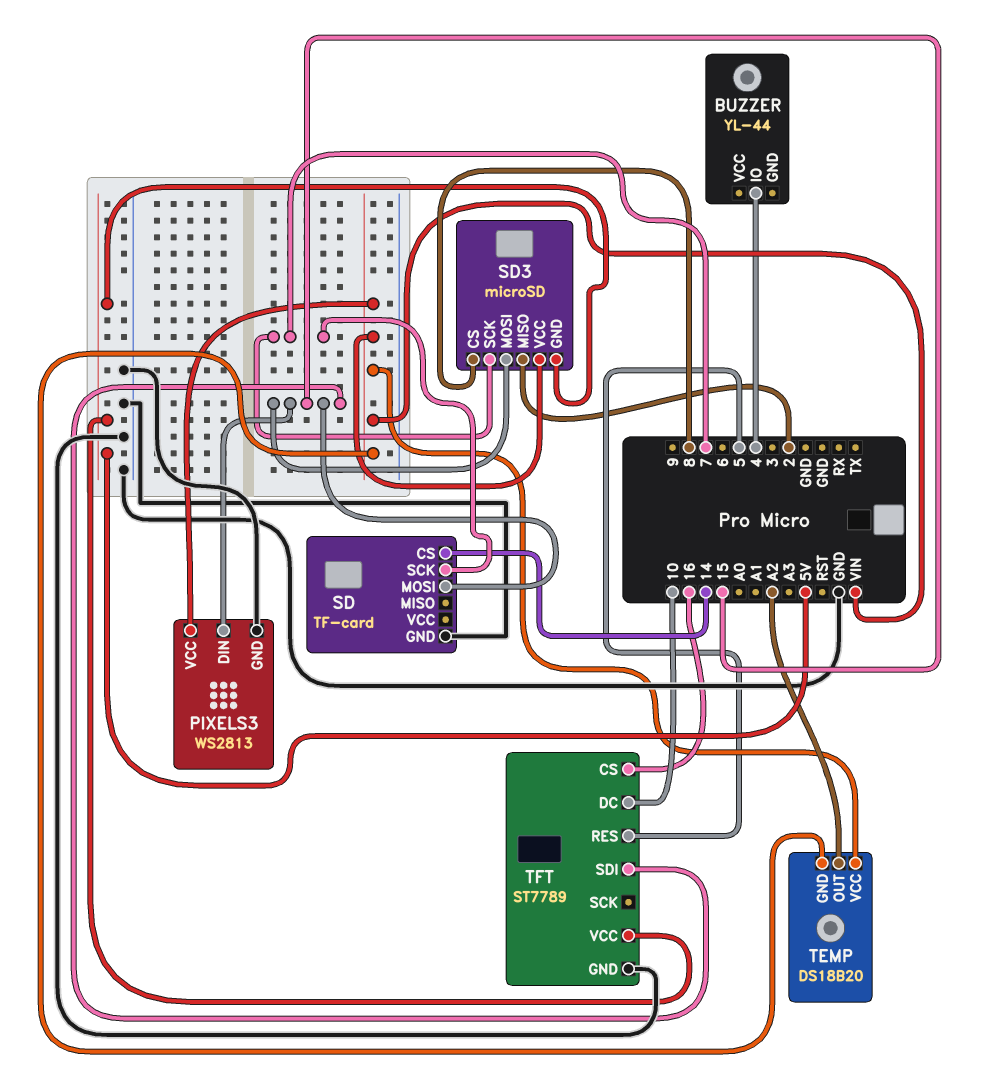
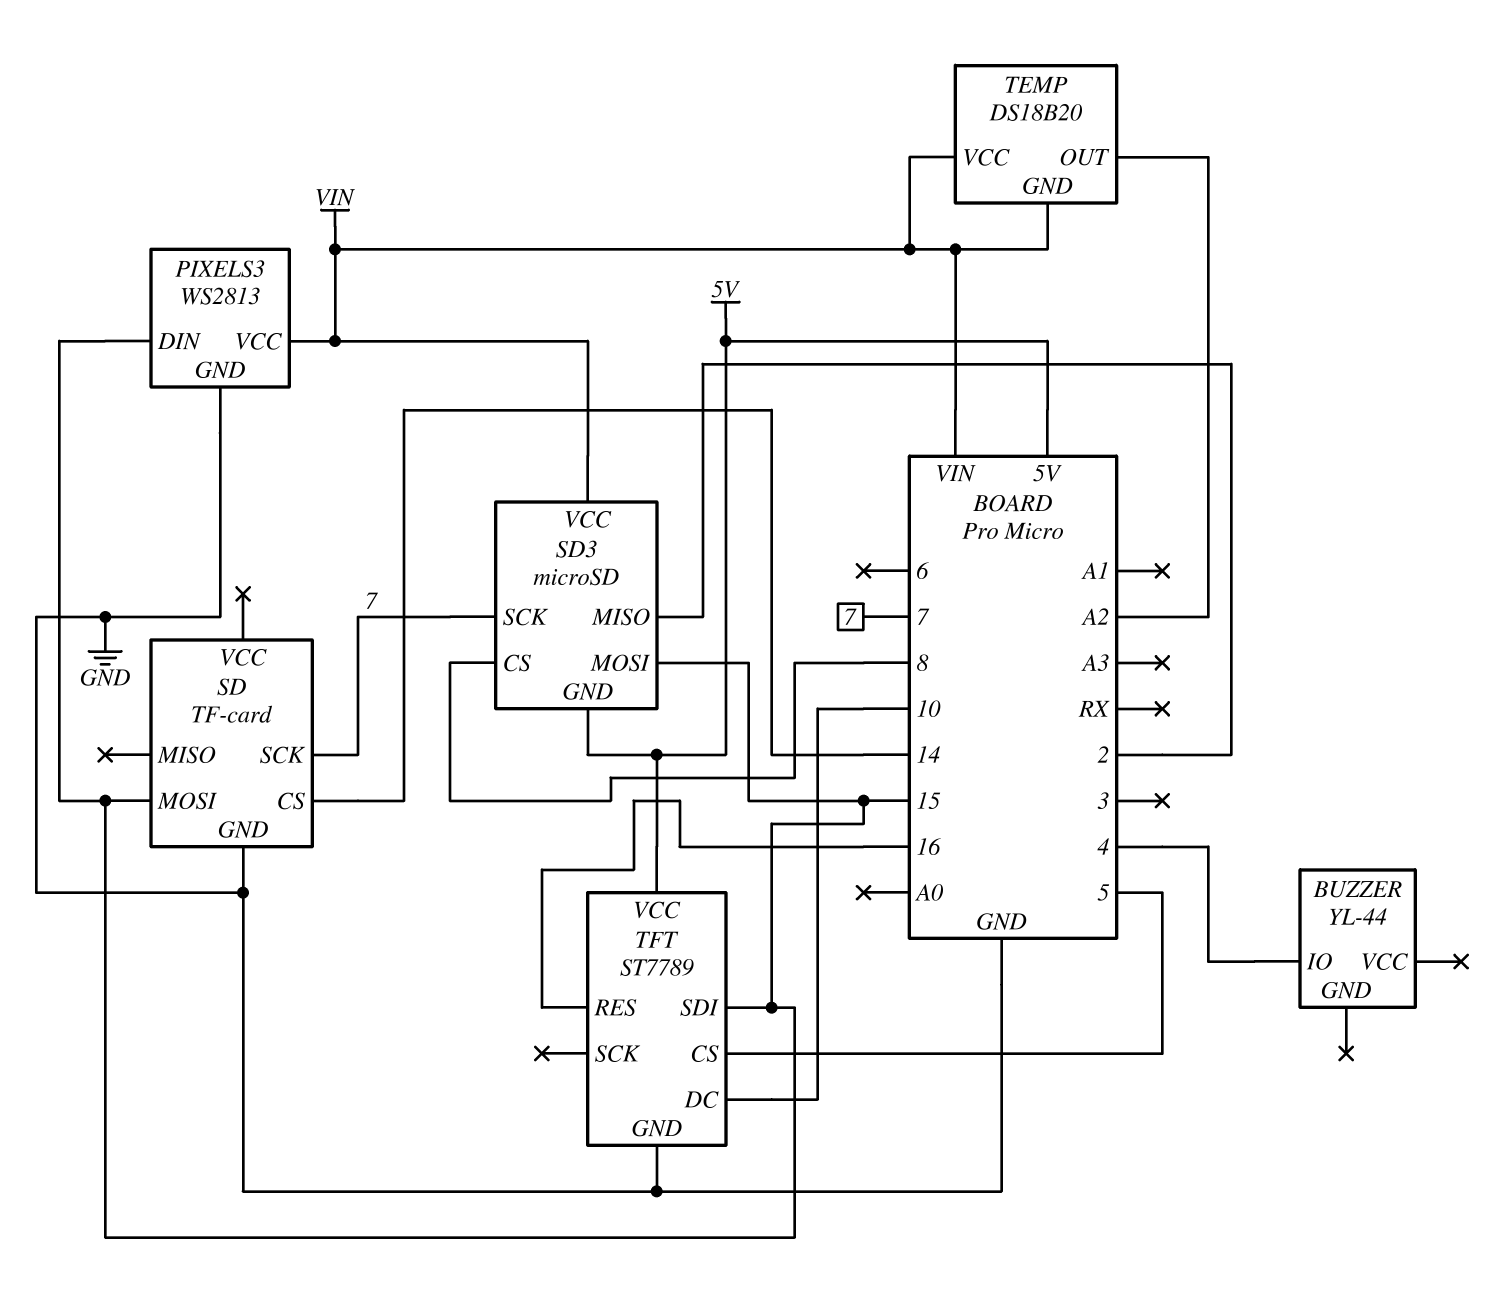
TFT pin CS: 16 -> 5
TFT pin RES: 5 -> 16

